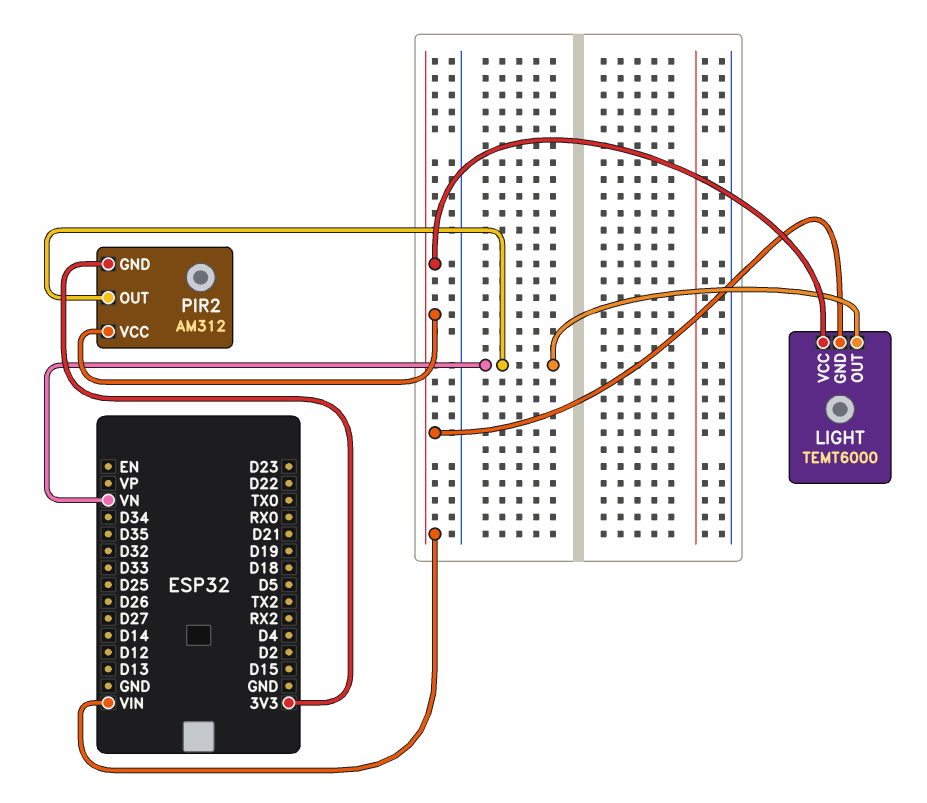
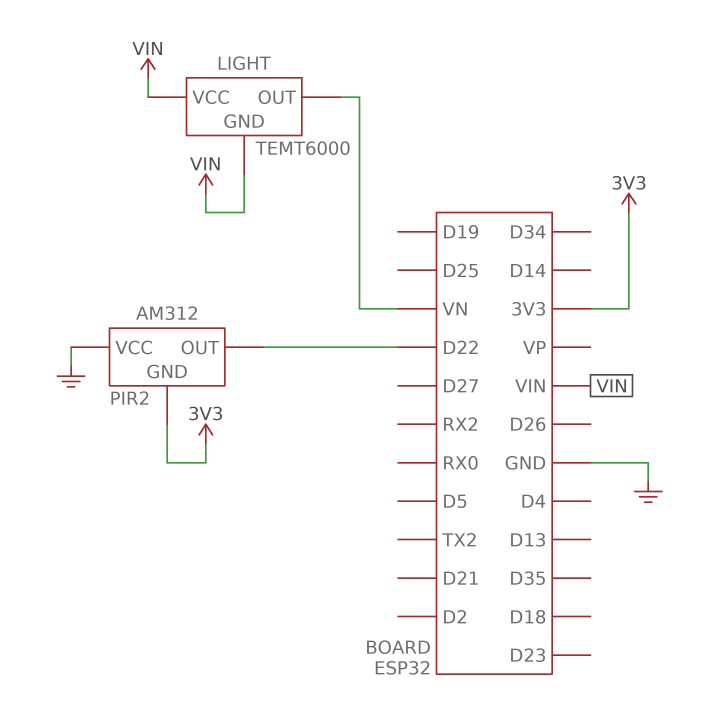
PIR2 pin OUT: VN -> D22
PIR2 pin VCC: VIN -> GND

